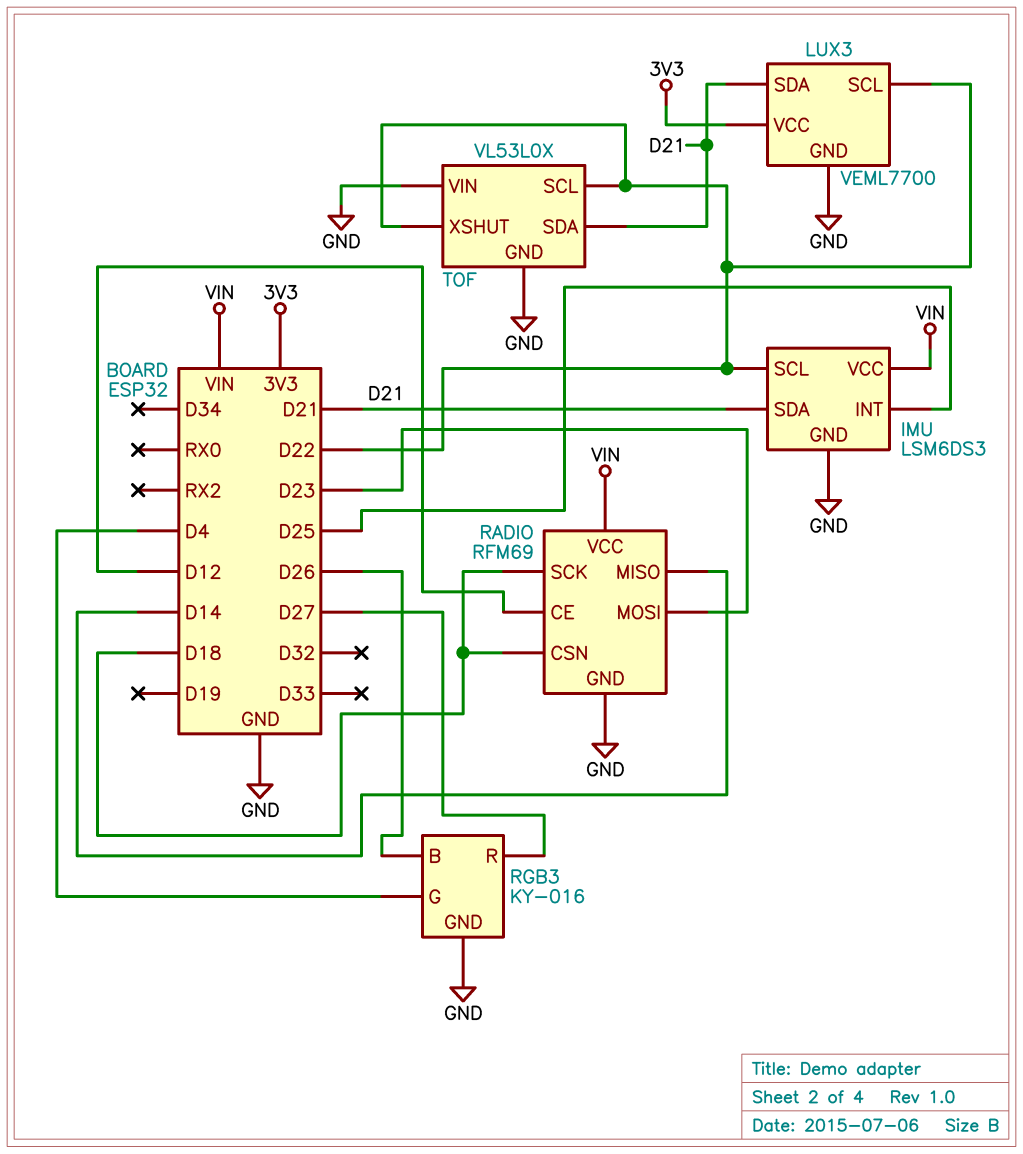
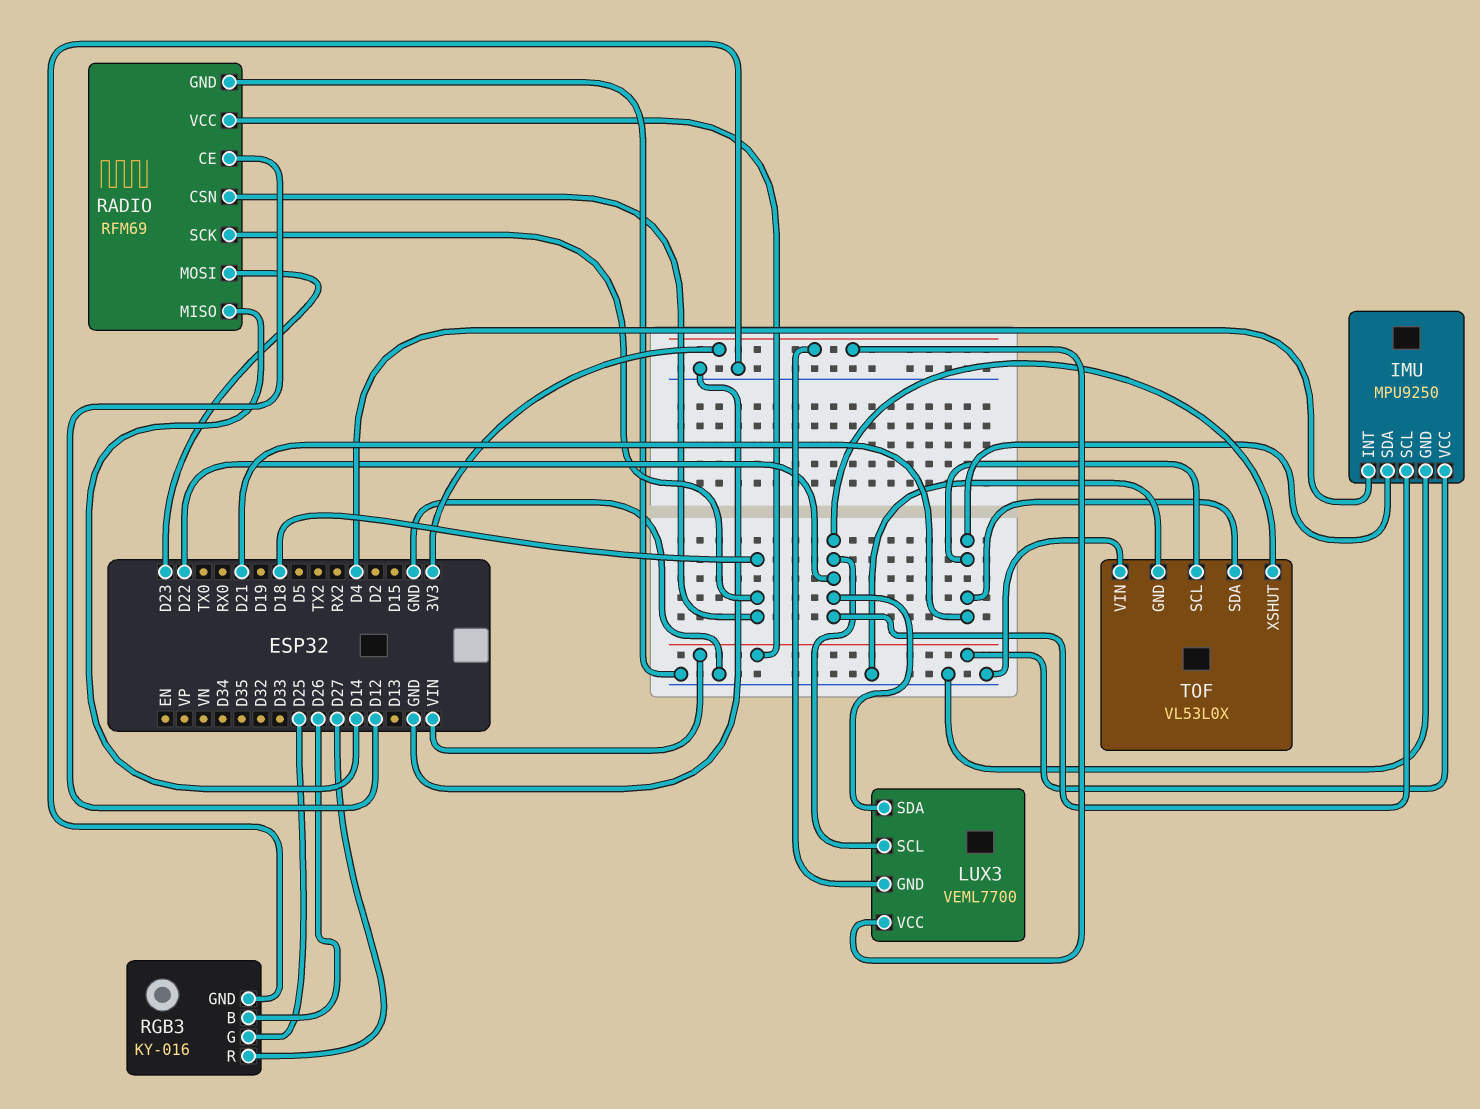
IMU: LSM6DS3 -> MPU9250
IMU pin INT: D25 -> D4
LUX3 pin GND: GND -> 3V3
LUX3 pin SDA: D21 -> D22
RGB3 pin G: D4 -> D25
TOF pin SCL: D22 -> D21

